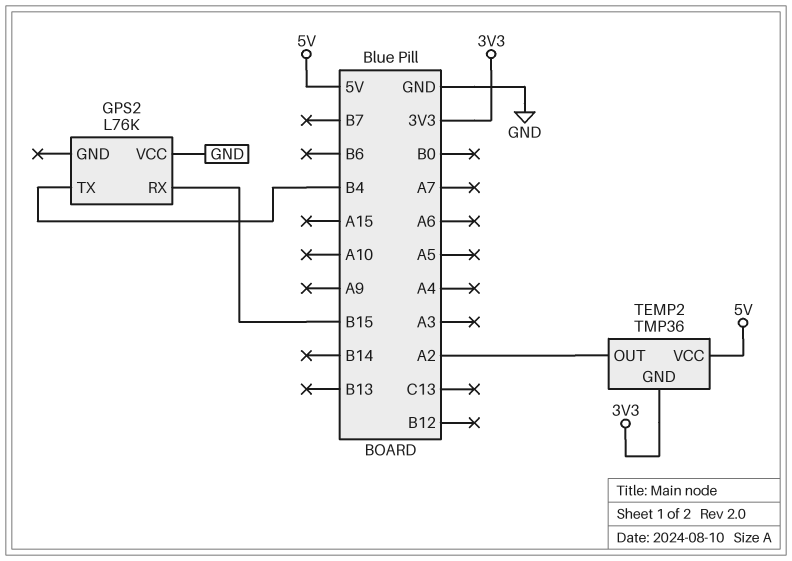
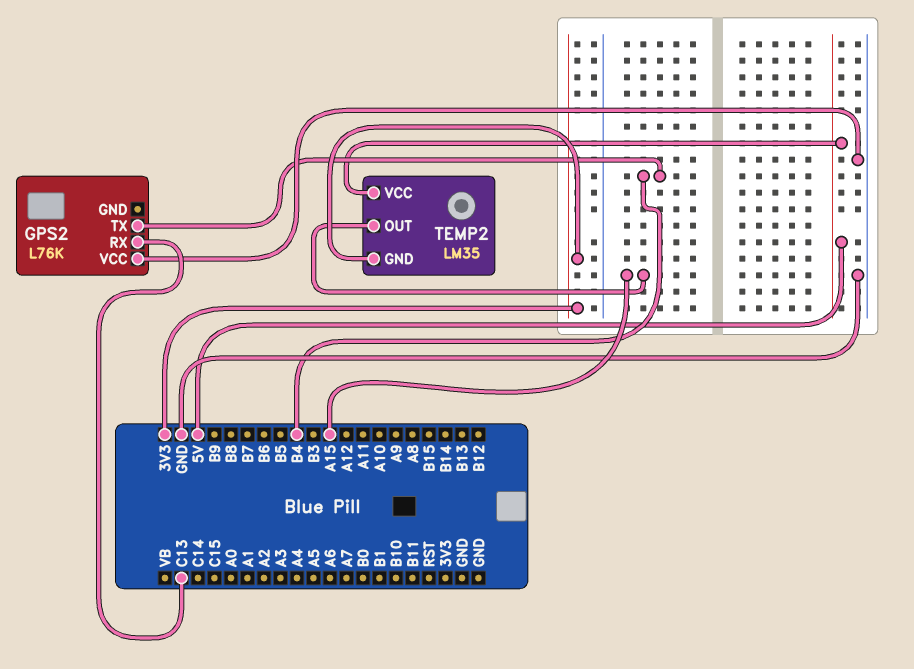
GPS2 pin RX: B15 -> C13
TEMP2: TMP36 -> LM35
TEMP2 pin OUT: A2 -> A15

